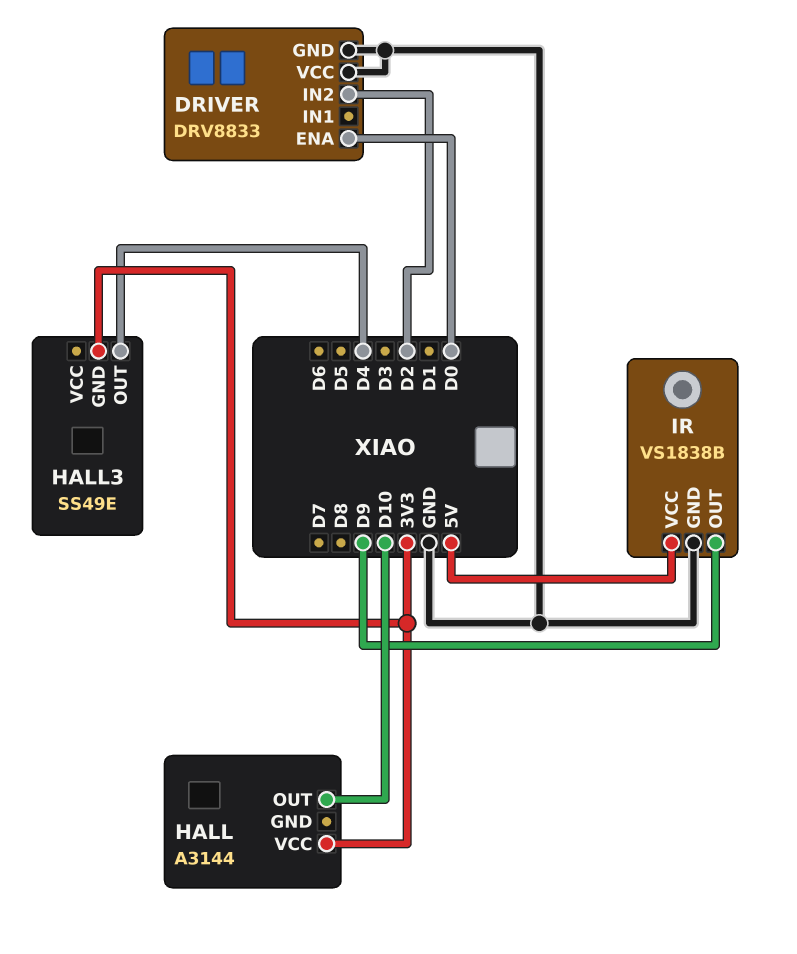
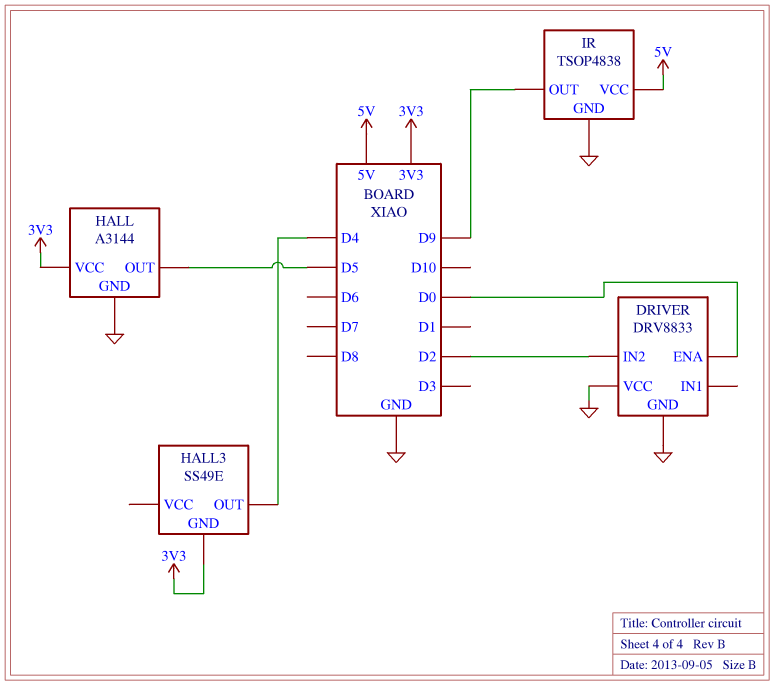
HALL pin GND: none -> GND
HALL pin OUT: D10 -> D5
IR: VS1838B -> TSOP4838

